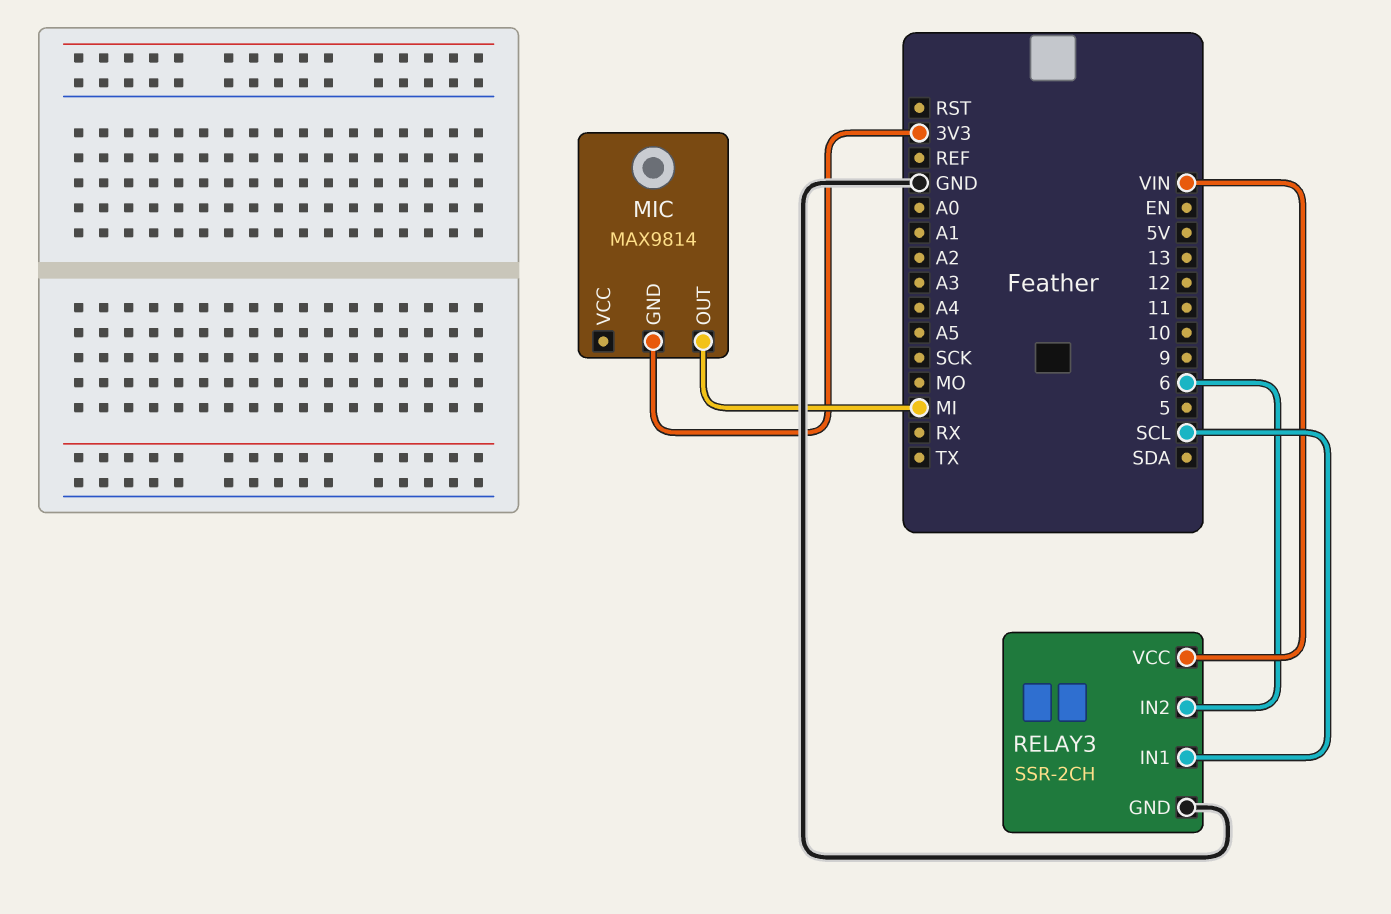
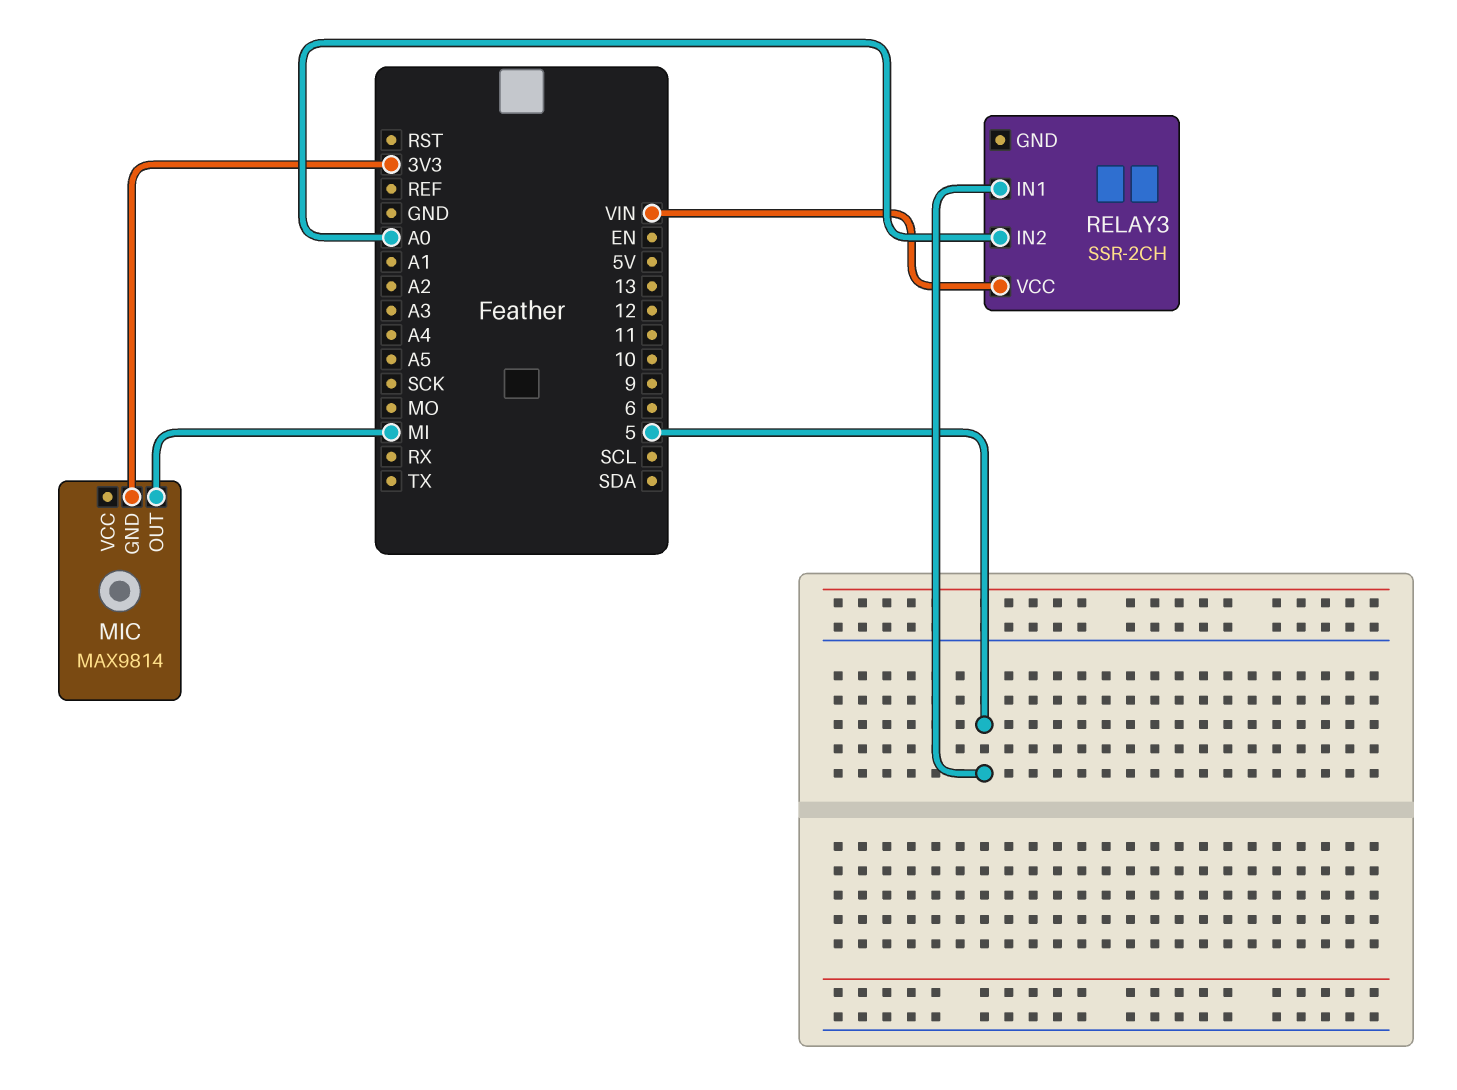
RELAY3 pin GND: GND -> none
RELAY3 pin IN1: SCL -> 5
RELAY3 pin IN2: 6 -> A0

